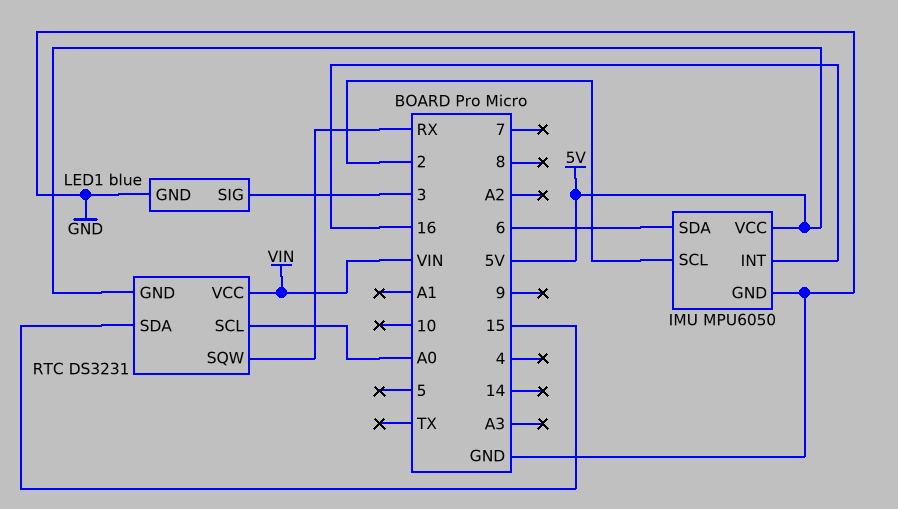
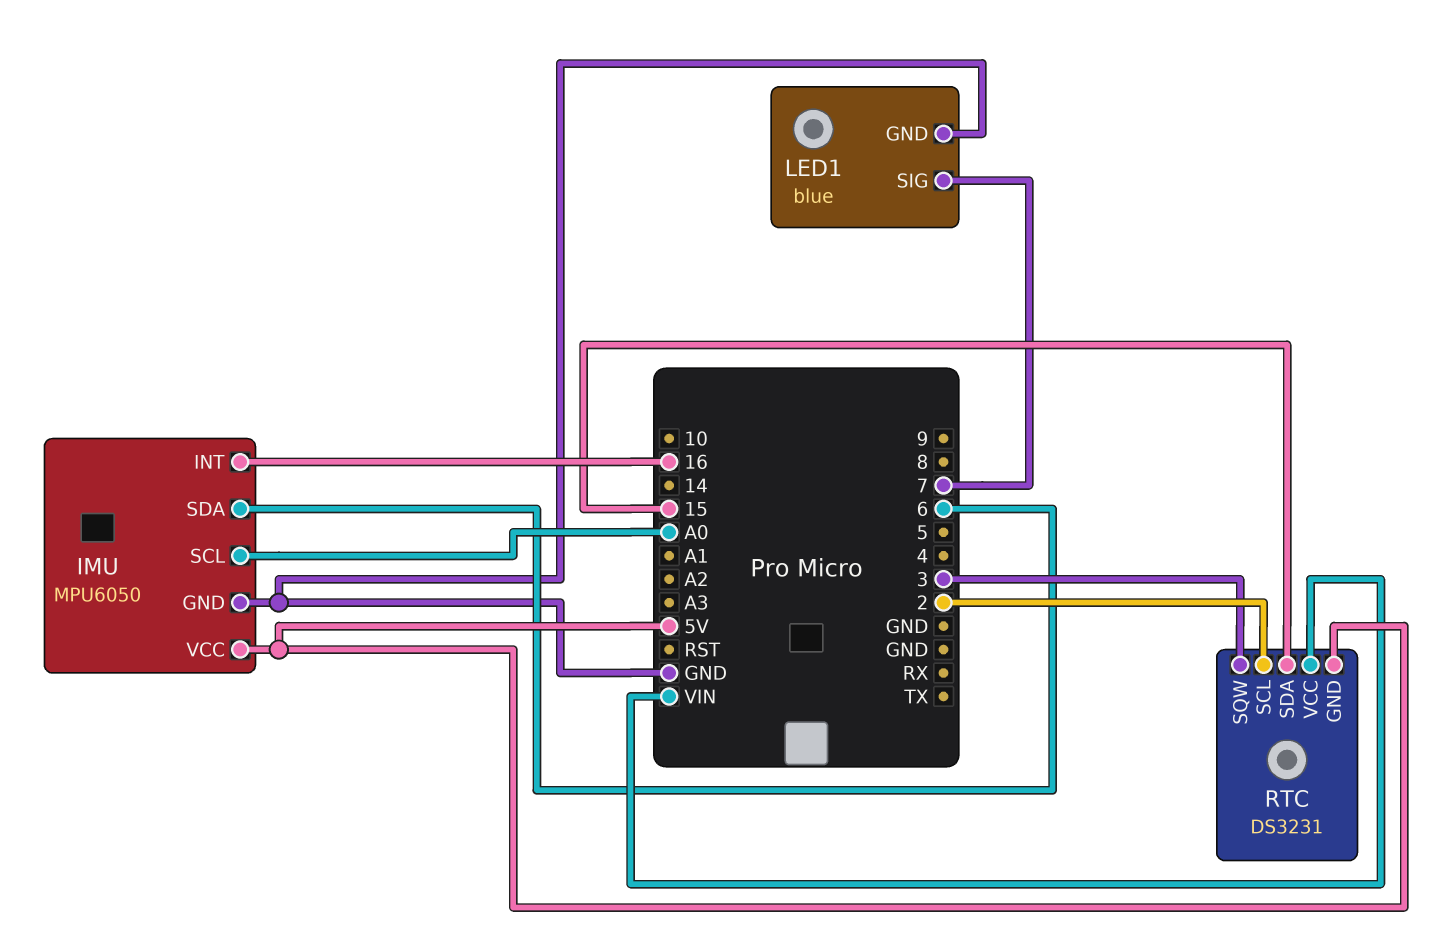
IMU pin SCL: 2 -> A0
LED1 pin SIG: 3 -> 7
RTC pin SCL: A0 -> 2
RTC pin SQW: RX -> 3

